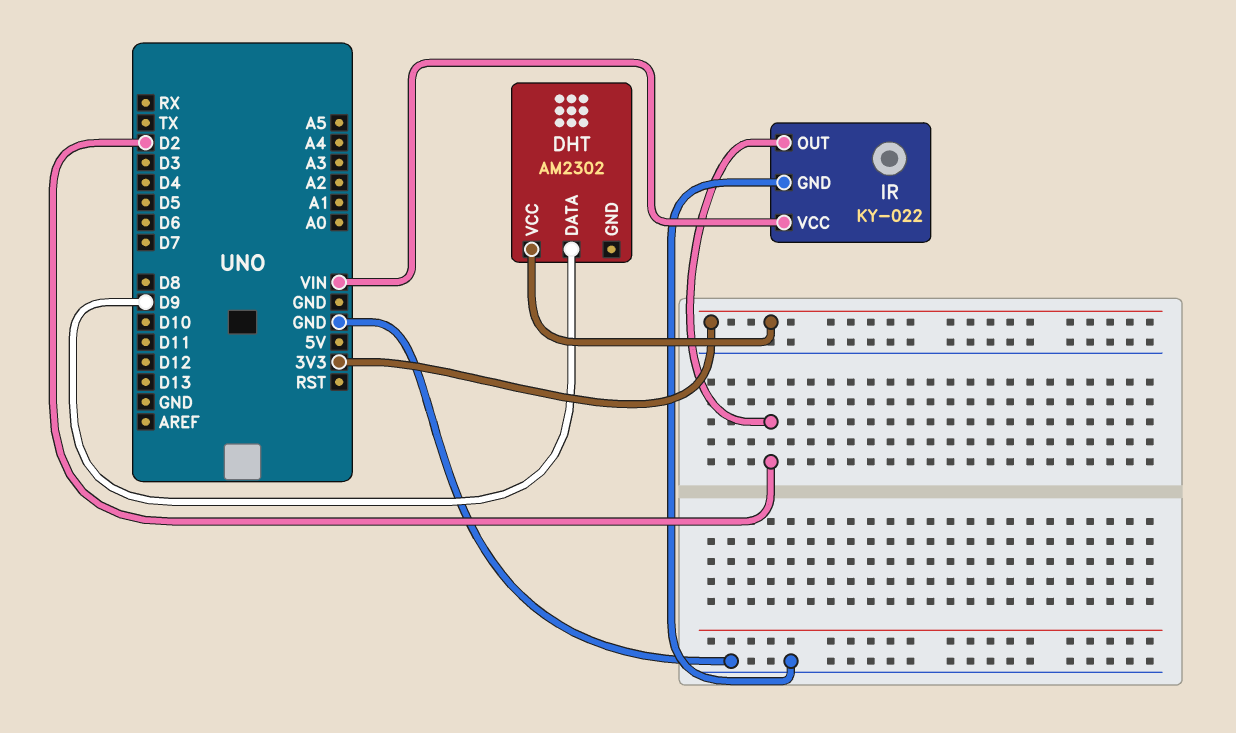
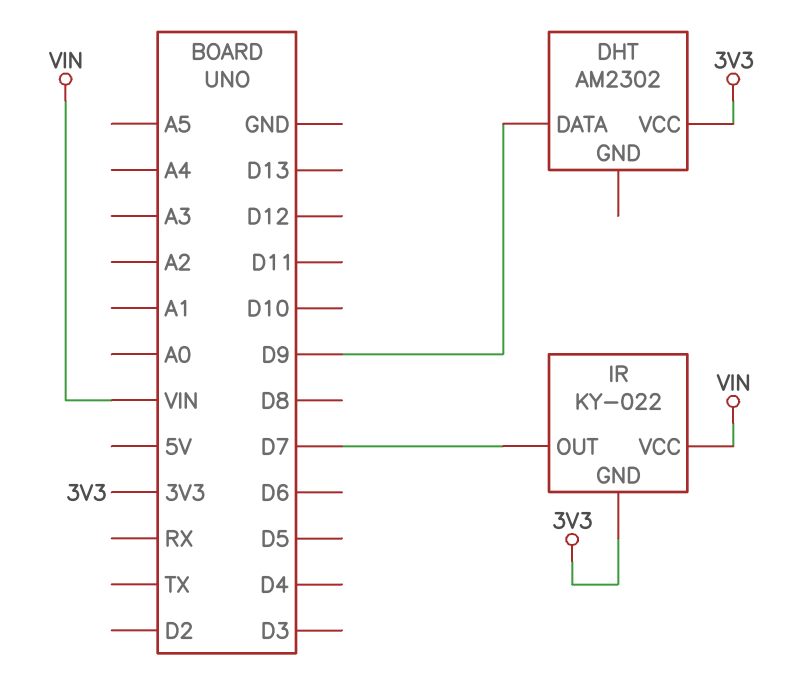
IR pin GND: GND -> 3V3
IR pin OUT: D2 -> D7

